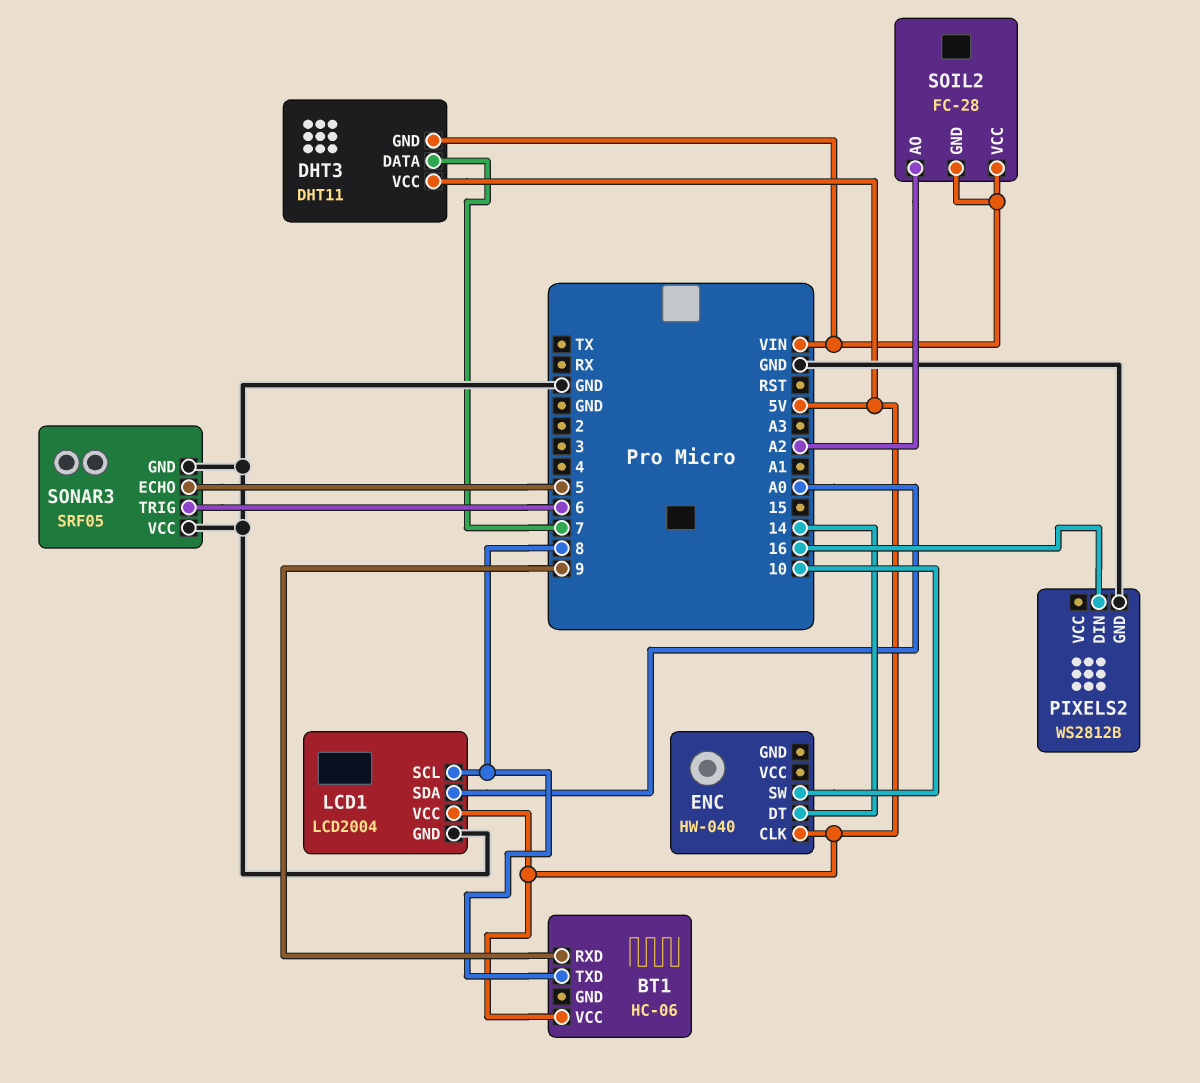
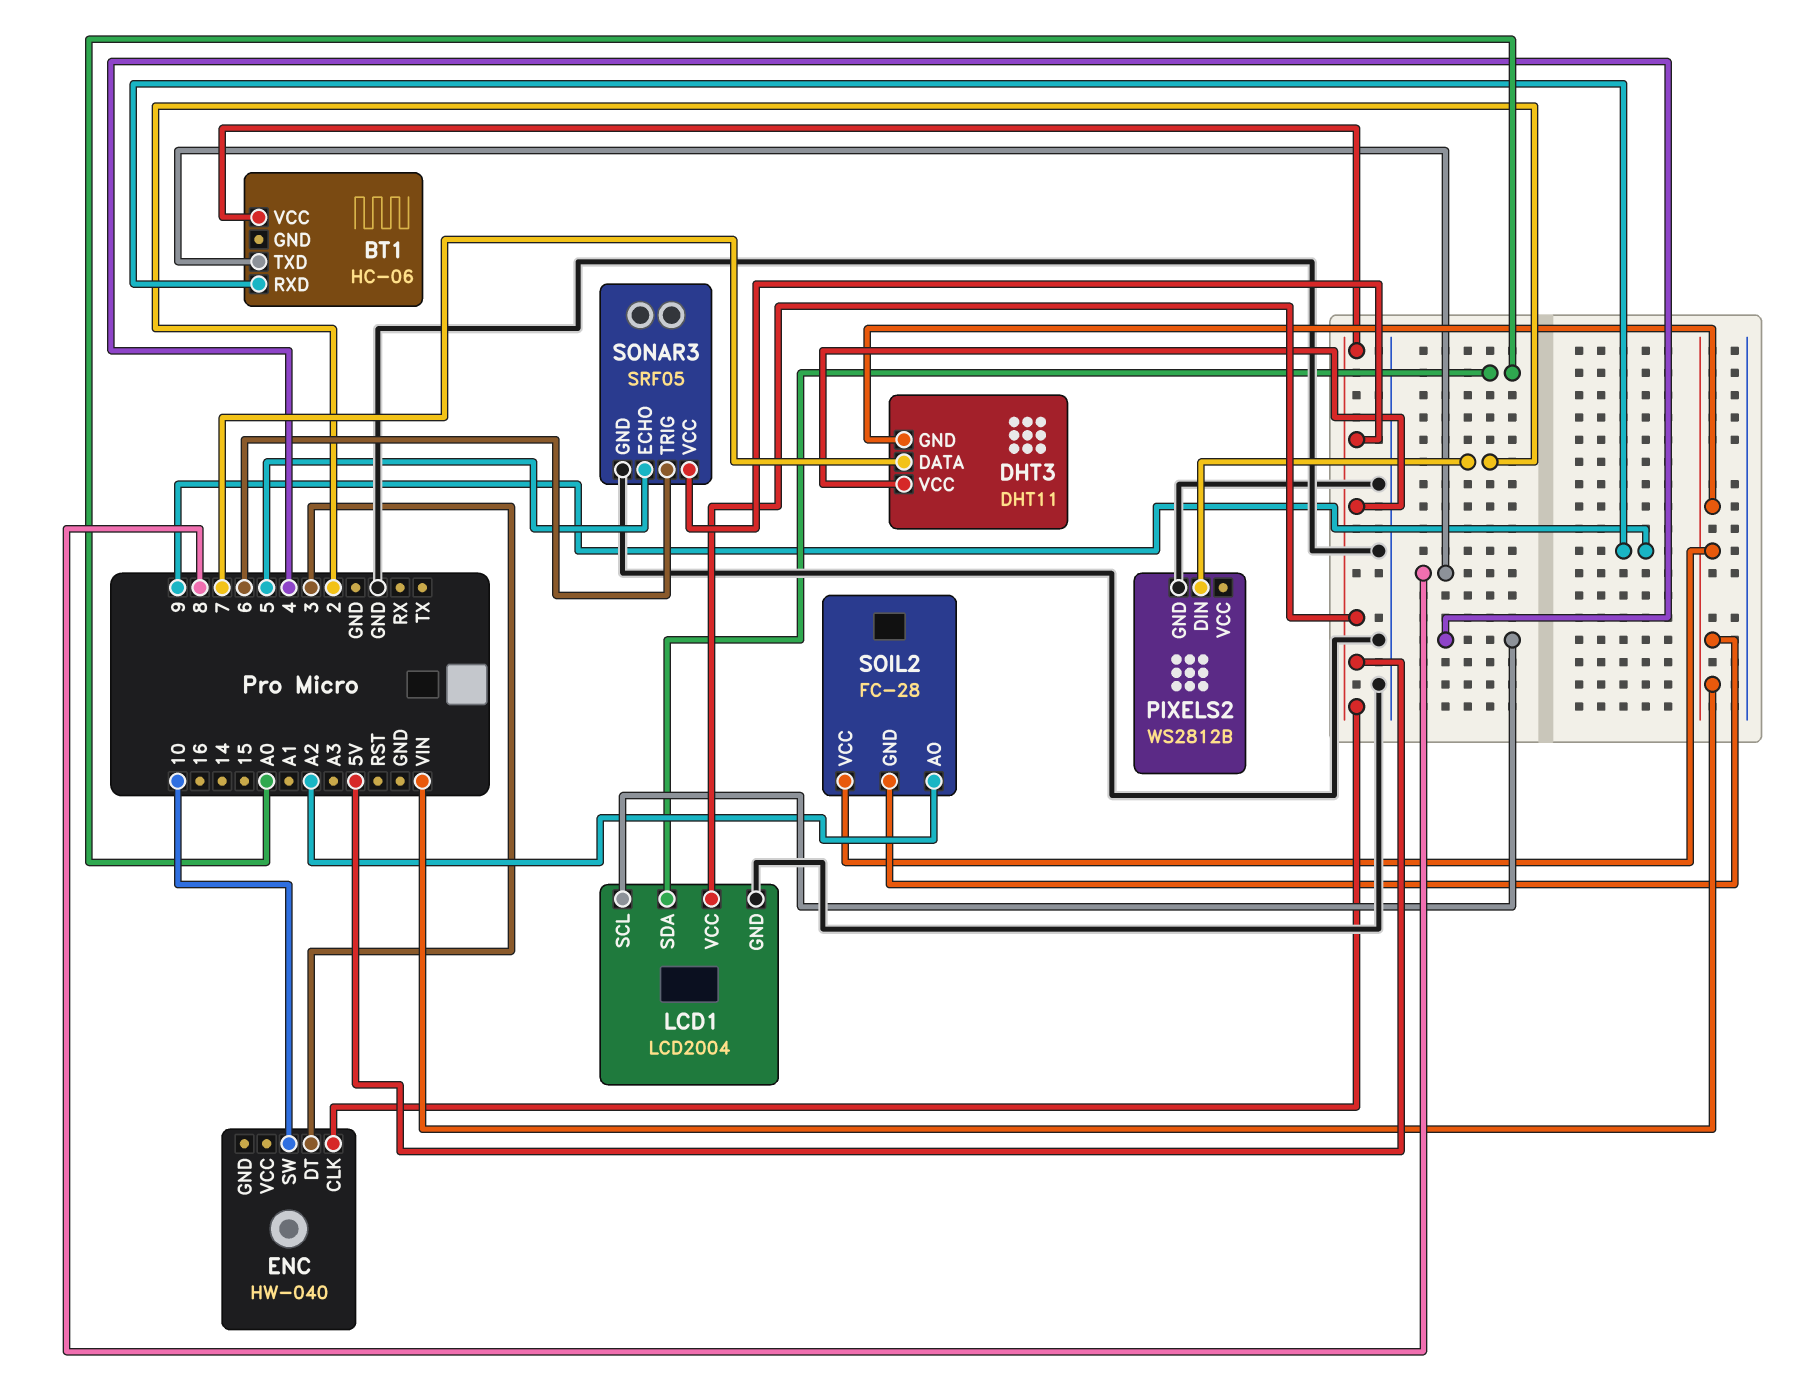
ENC pin DT: 14 -> 3
LCD1 pin SCL: 8 -> 4
PIXELS2 pin DIN: 16 -> 2
SONAR3 pin VCC: GND -> 5V

